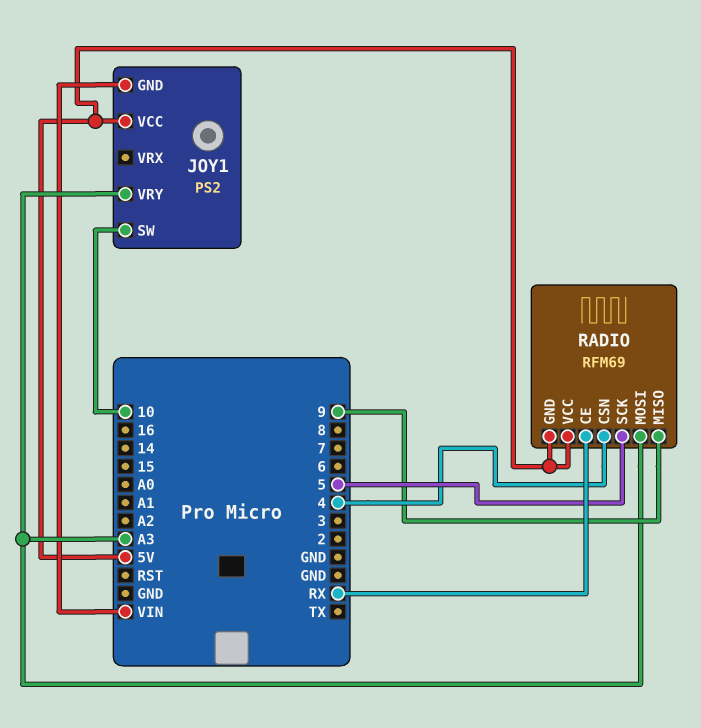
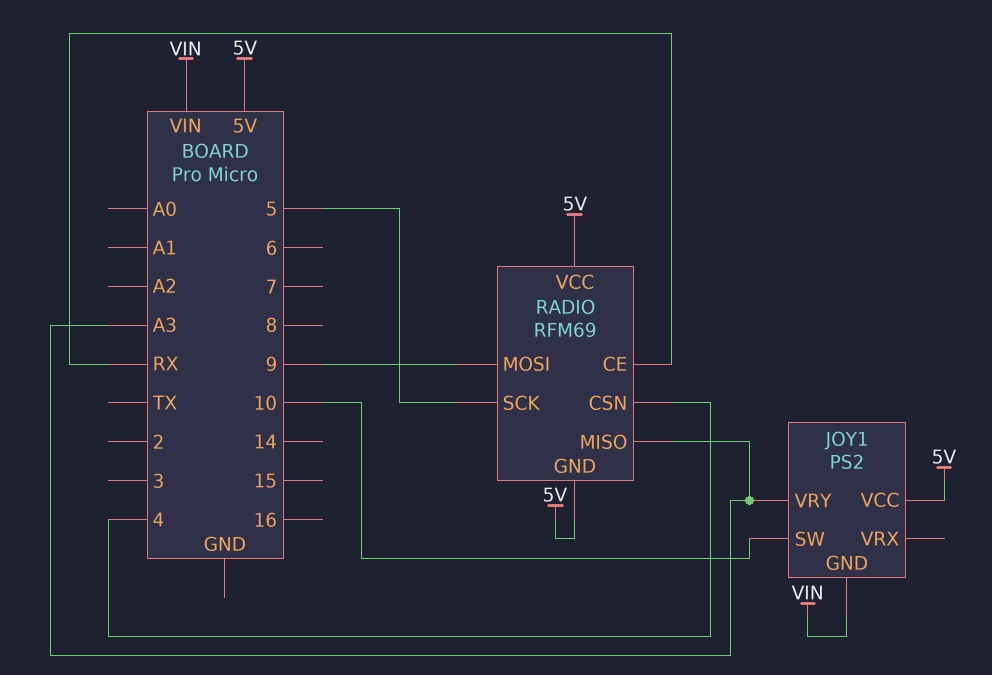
RADIO pin MISO: 9 -> A3
RADIO pin MOSI: A3 -> 9

